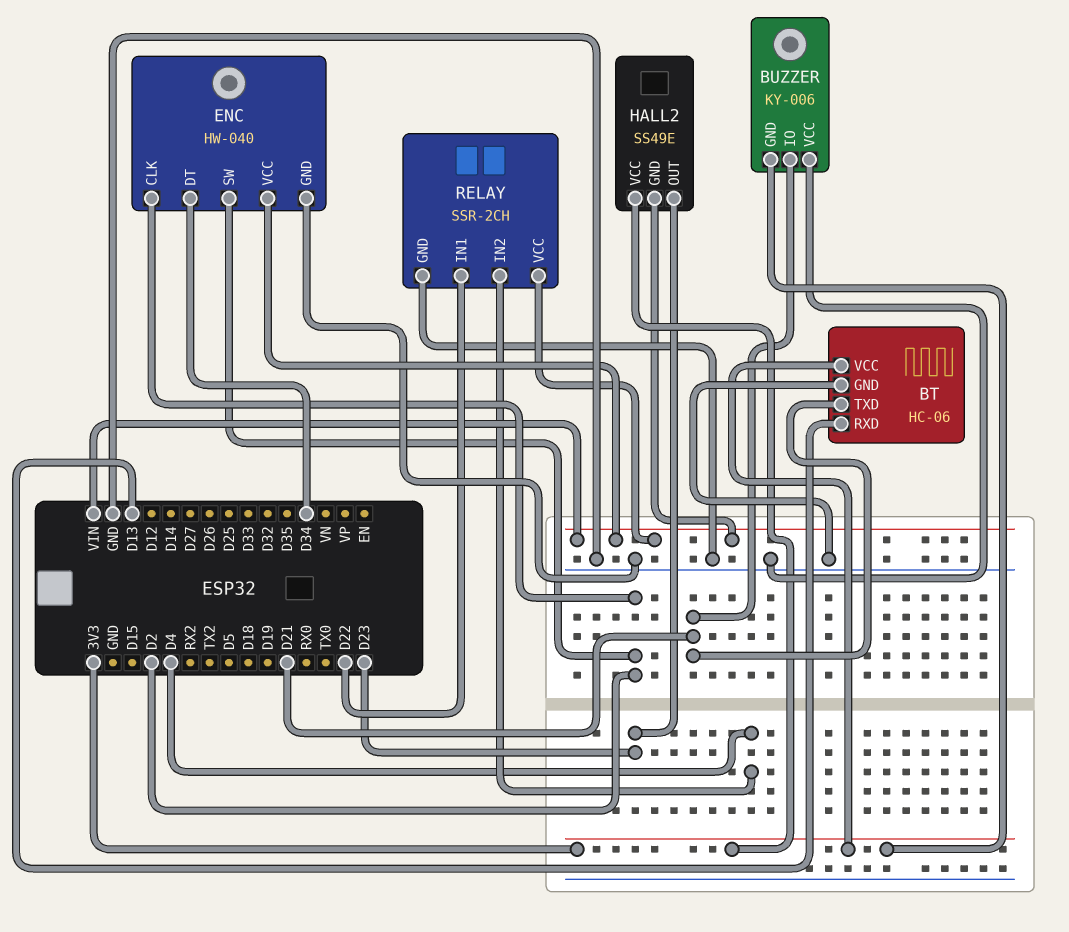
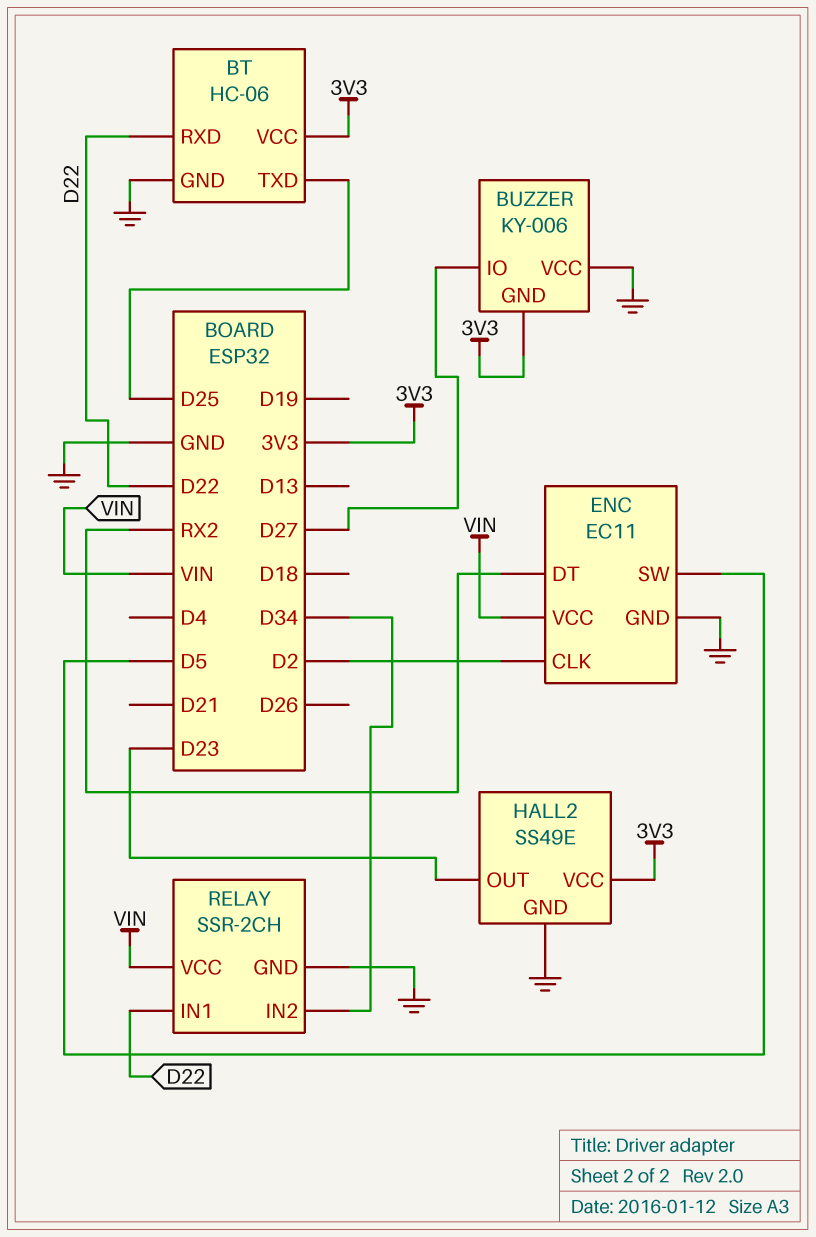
BT pin RXD: D13 -> D22
BT pin TXD: D21 -> D25
BUZZER pin IO: D21 -> D27
ENC: HW-040 -> EC11
ENC pin DT: D34 -> RX2
ENC pin SW: D2 -> D5
HALL2 pin GND: VIN -> GND
RELAY pin IN2: D4 -> D34

